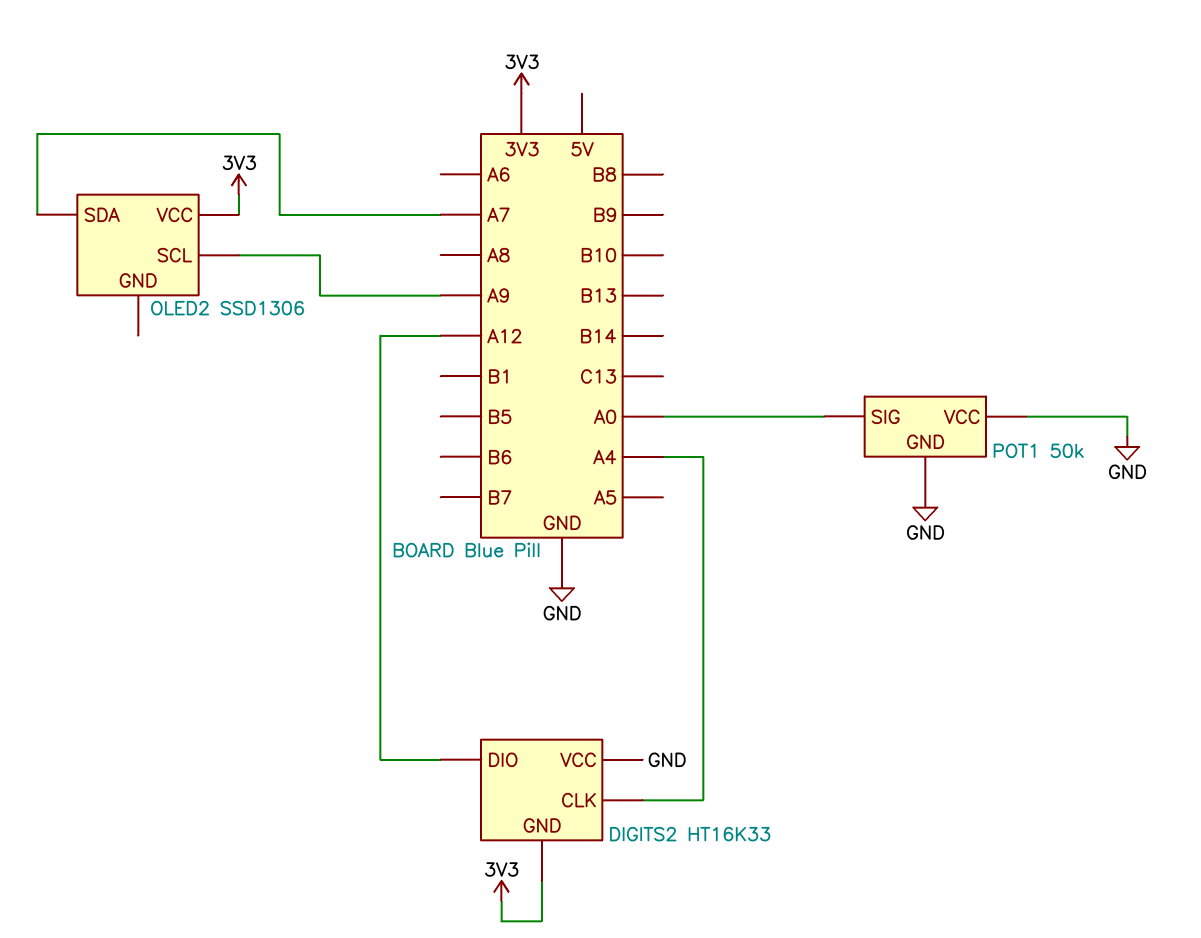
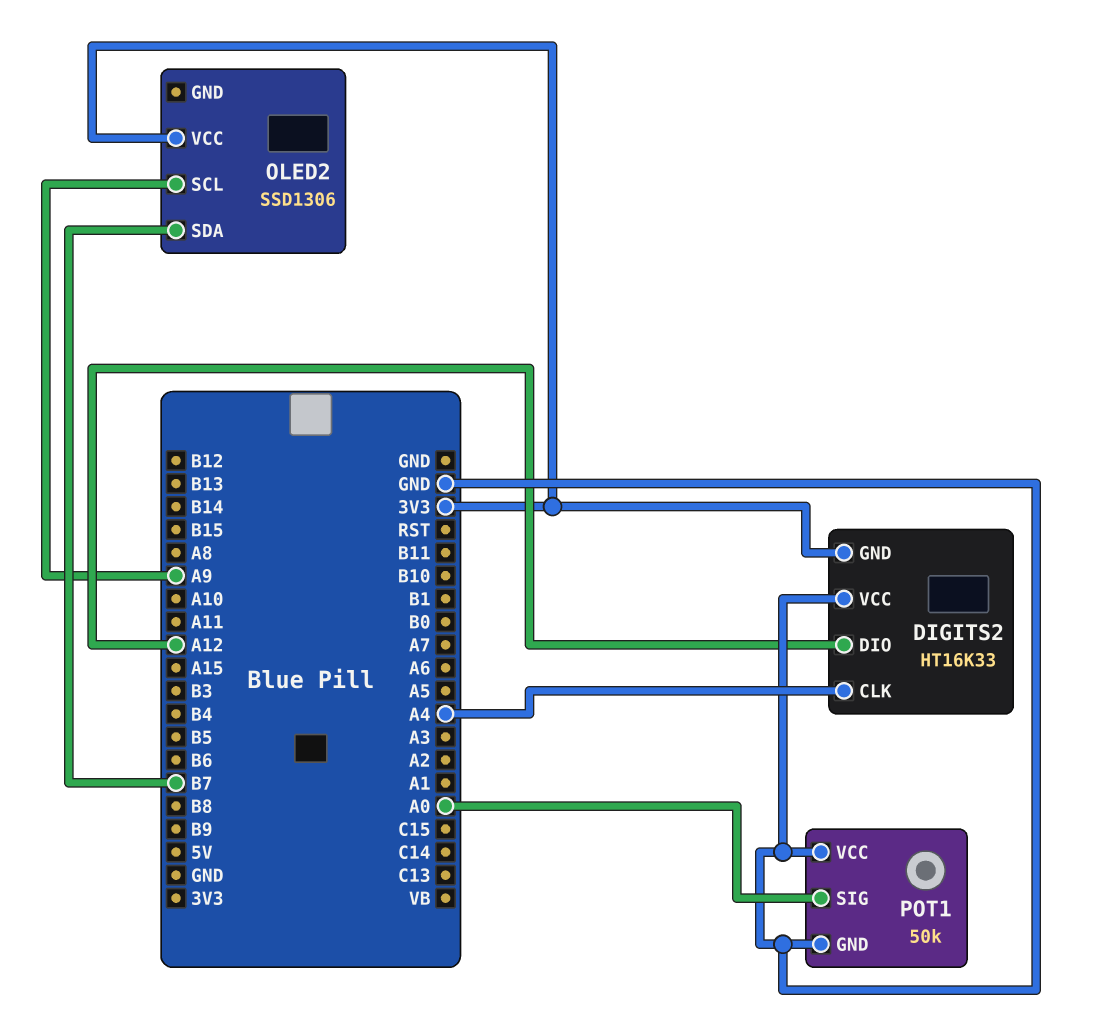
OLED2 pin SDA: A7 -> B7

